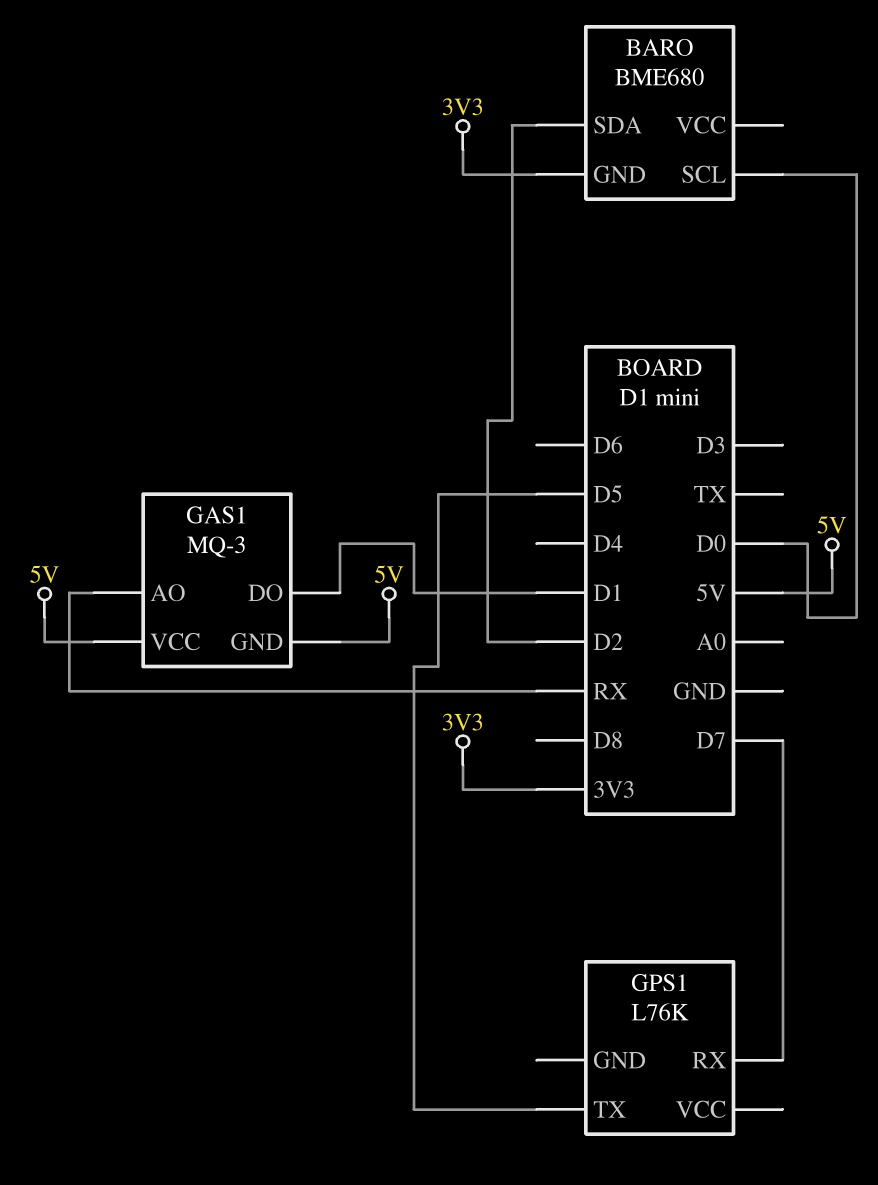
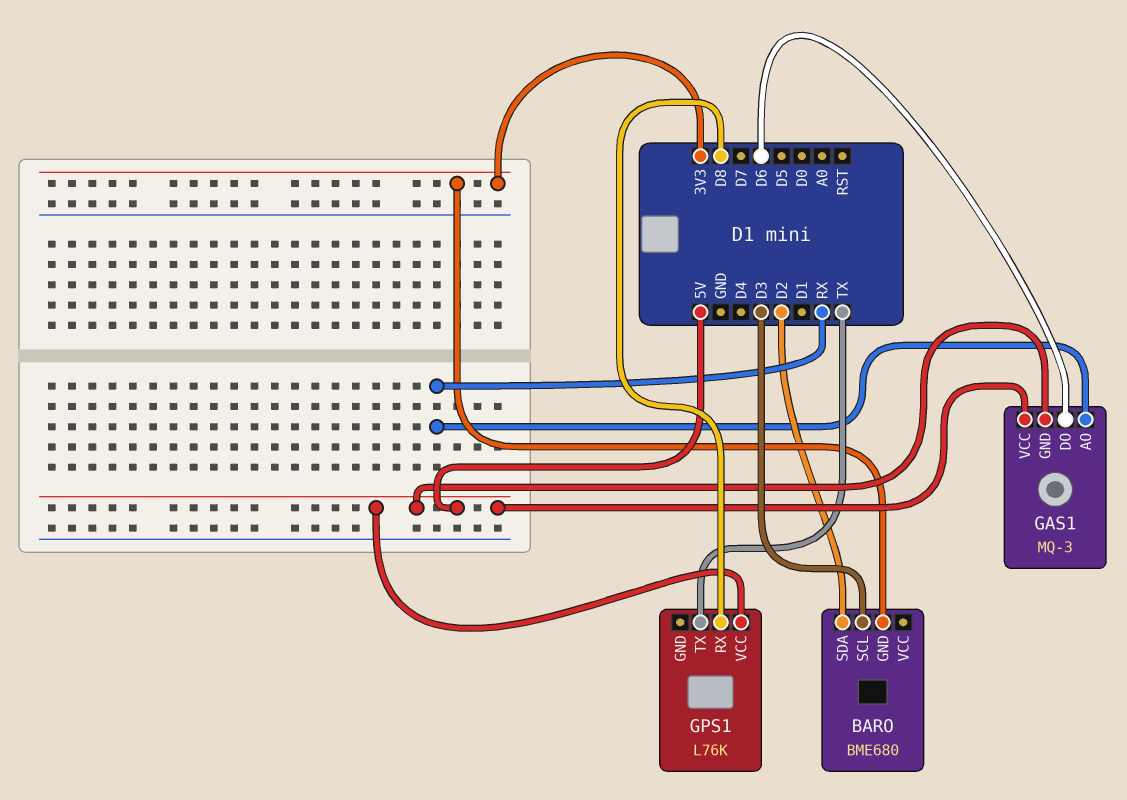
BARO pin SCL: D0 -> D3
GAS1 pin DO: D1 -> D6
GPS1 pin RX: D7 -> D8
GPS1 pin TX: D5 -> TX
GPS1 pin VCC: none -> 5V

